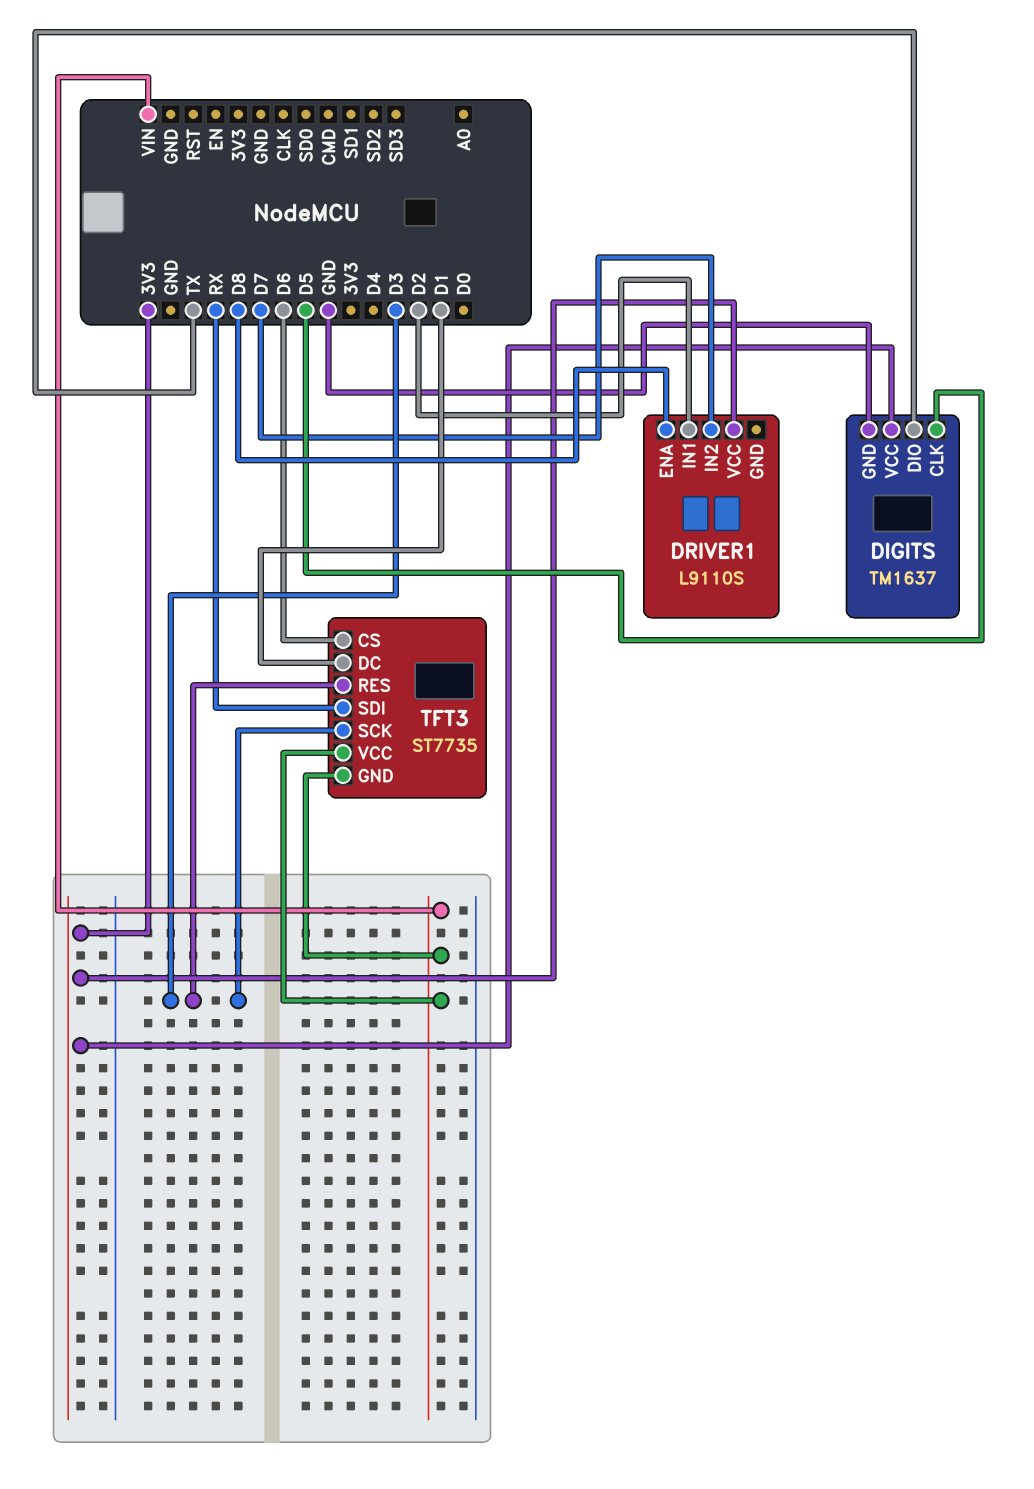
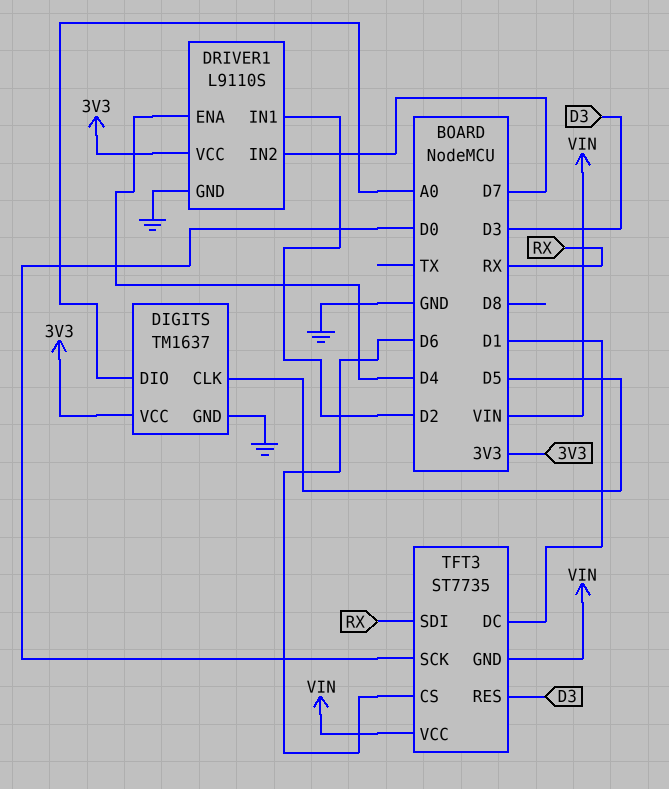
DIGITS pin DIO: TX -> A0
DRIVER1 pin ENA: D8 -> D4
DRIVER1 pin GND: none -> GND
TFT3 pin SCK: D3 -> D0

